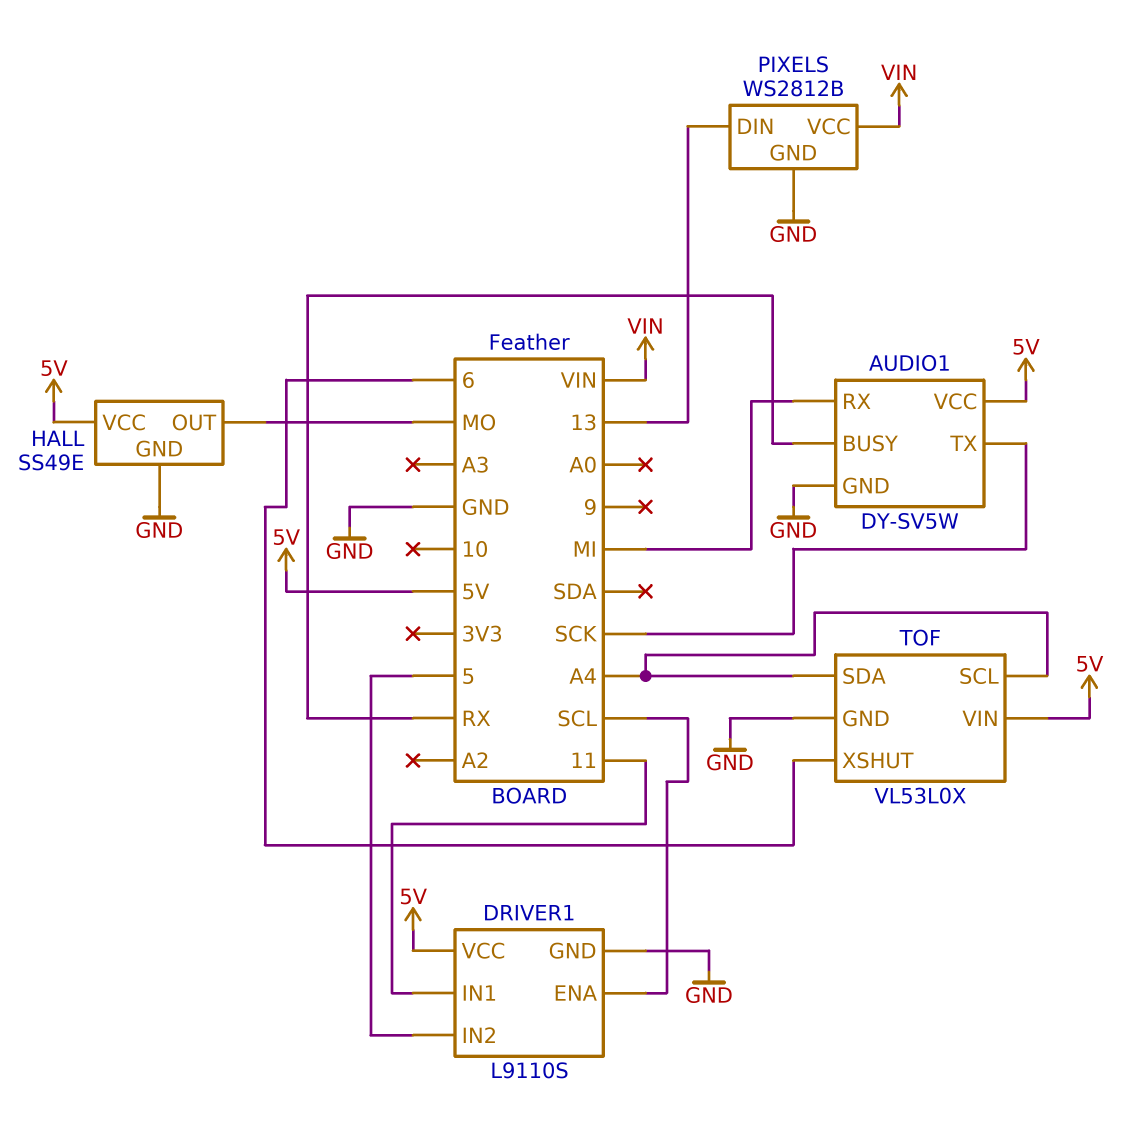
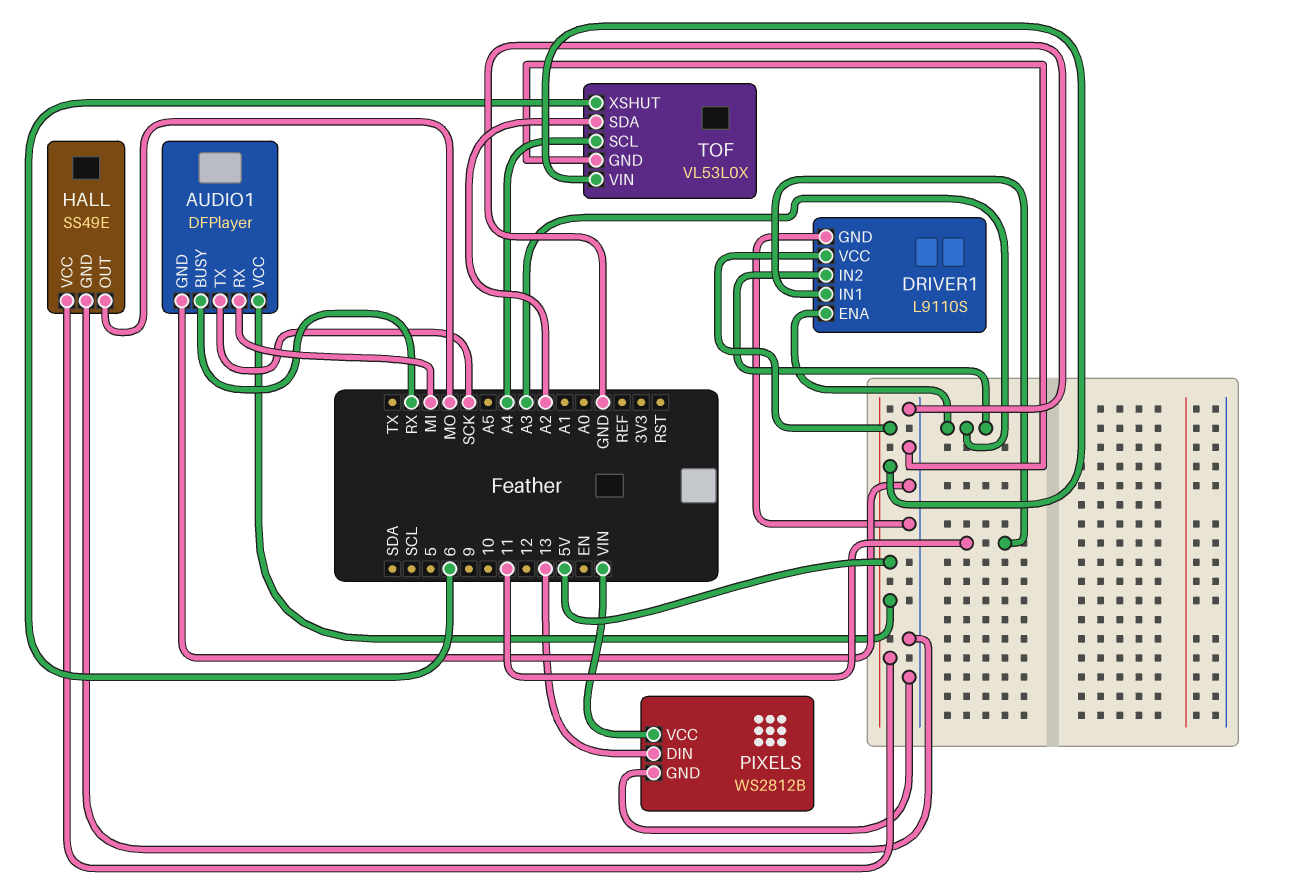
AUDIO1: DY-SV5W -> DFPlayer
DRIVER1 pin ENA: SCL -> A3
DRIVER1 pin IN2: 5 -> A3
TOF pin SDA: A4 -> A2

